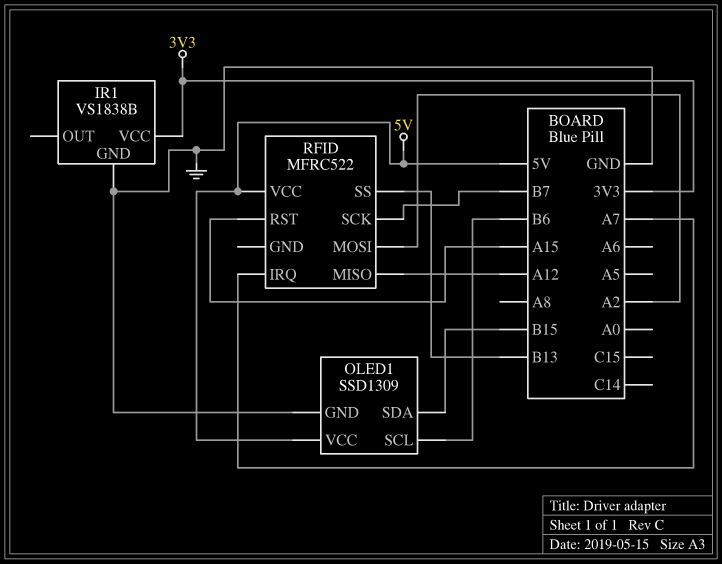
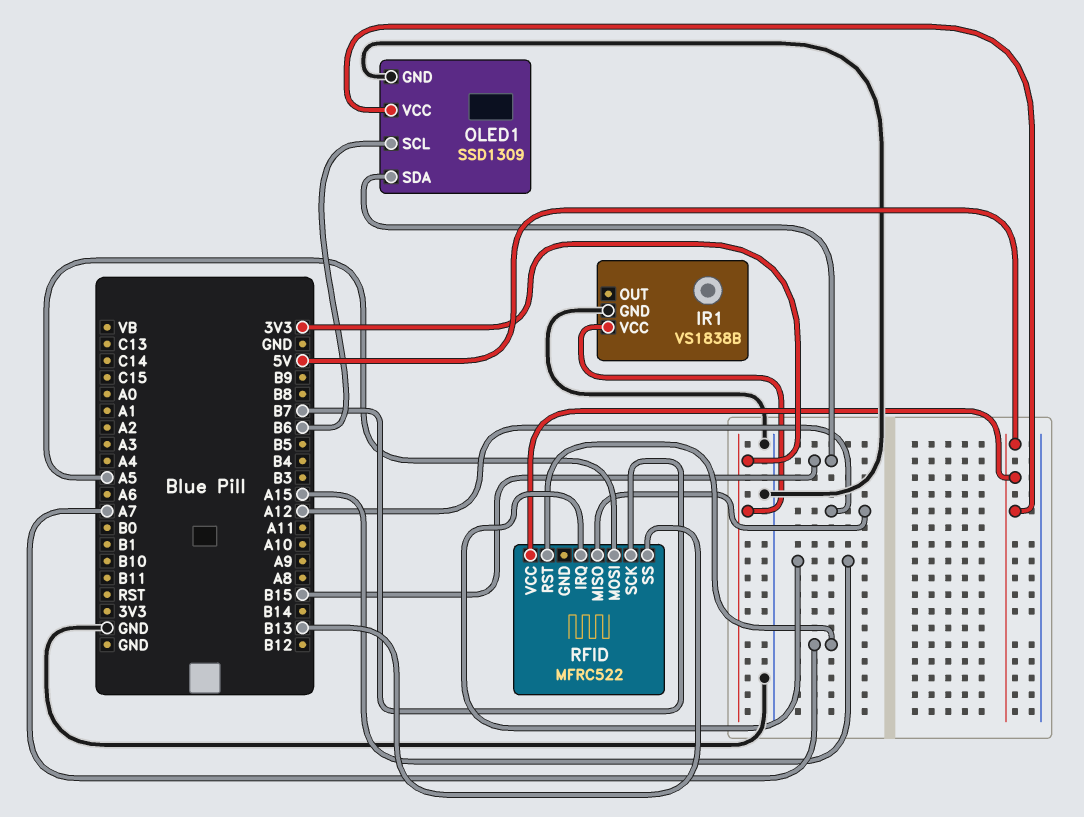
RFID pin IRQ: A7 -> A15
RFID pin MOSI: A2 -> A5
RFID pin RST: A15 -> A7

